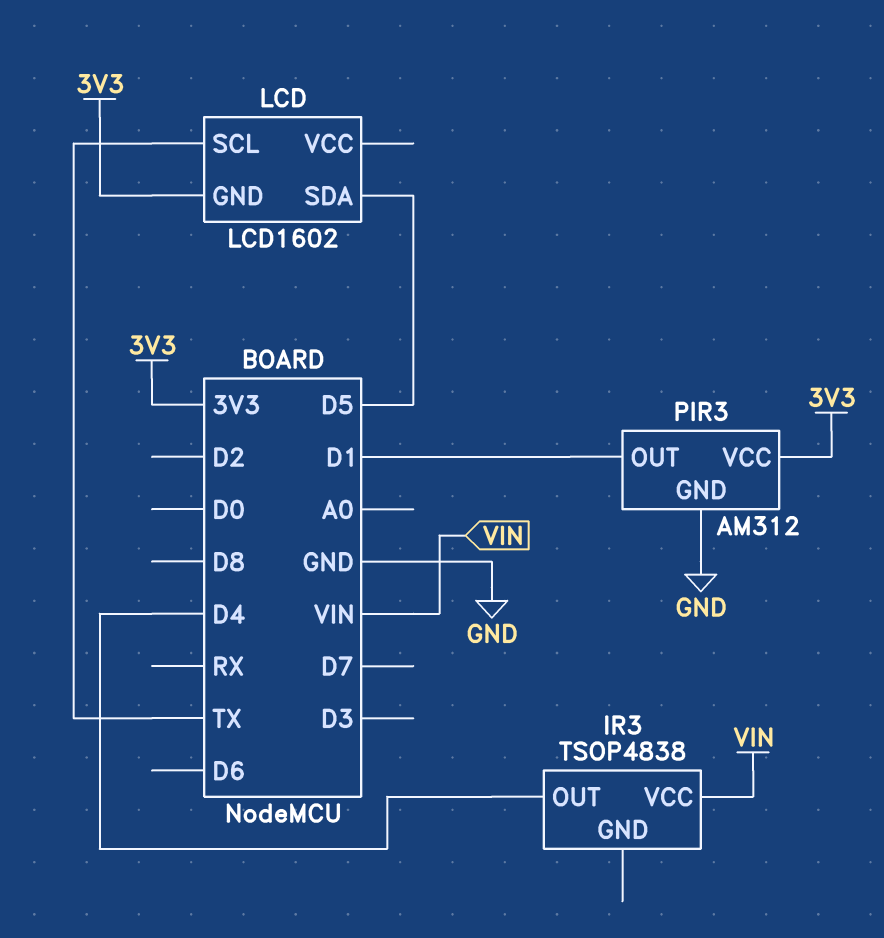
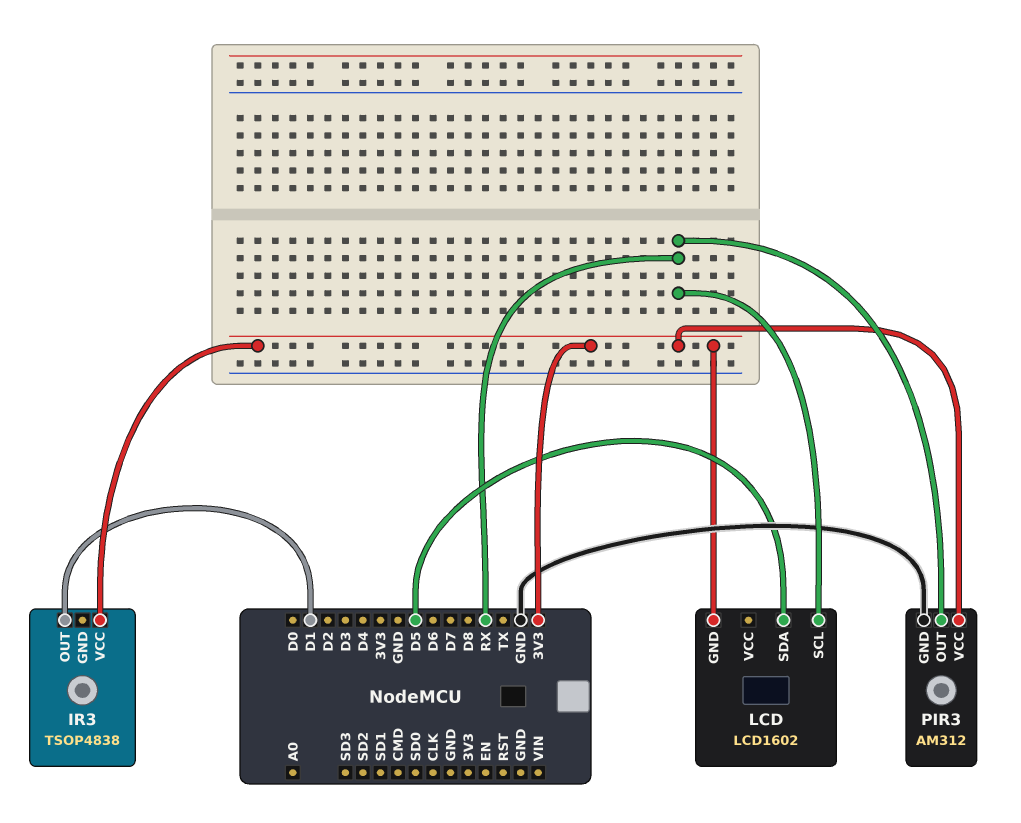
IR3 pin OUT: D4 -> D1
IR3 pin VCC: VIN -> 3V3
LCD pin SCL: TX -> RX
PIR3 pin OUT: D1 -> RX

